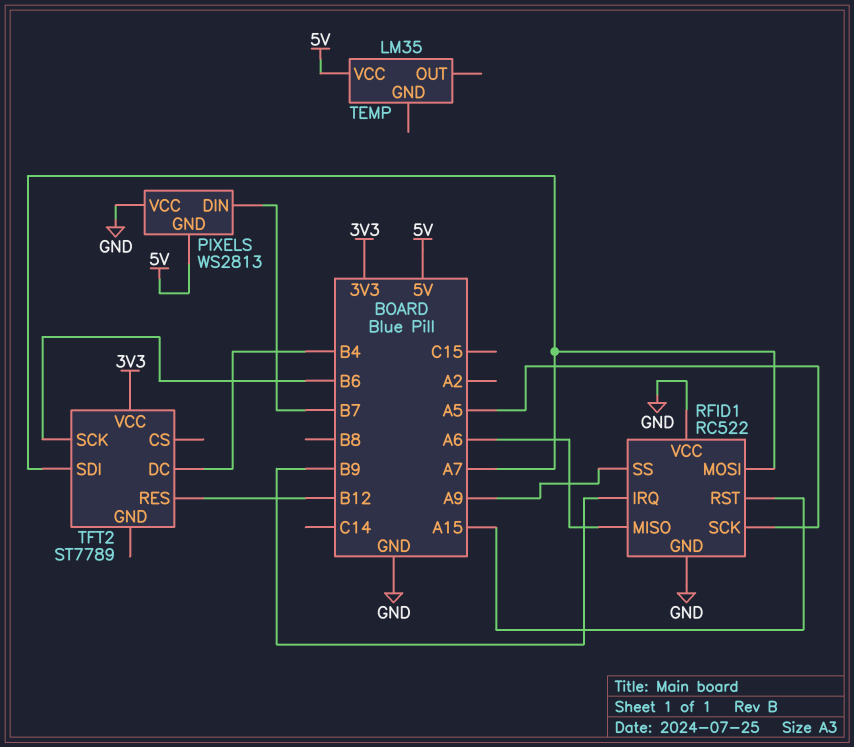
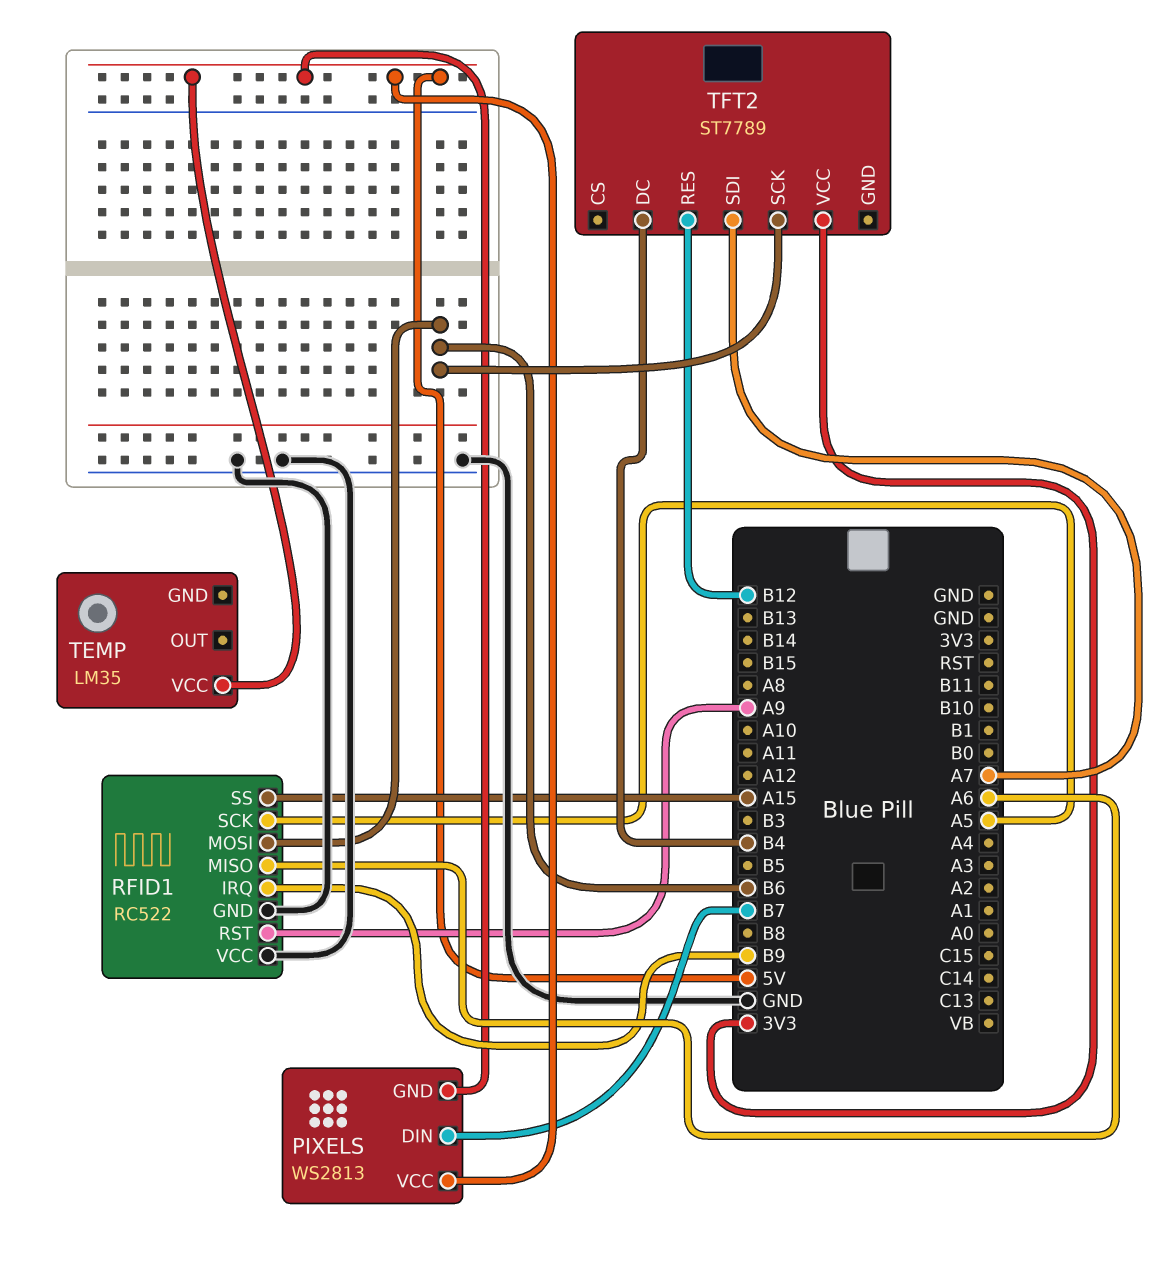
PIXELS pin VCC: GND -> 5V
RFID1 pin MOSI: A7 -> B6
RFID1 pin RST: A15 -> A9
RFID1 pin SS: A9 -> A15

